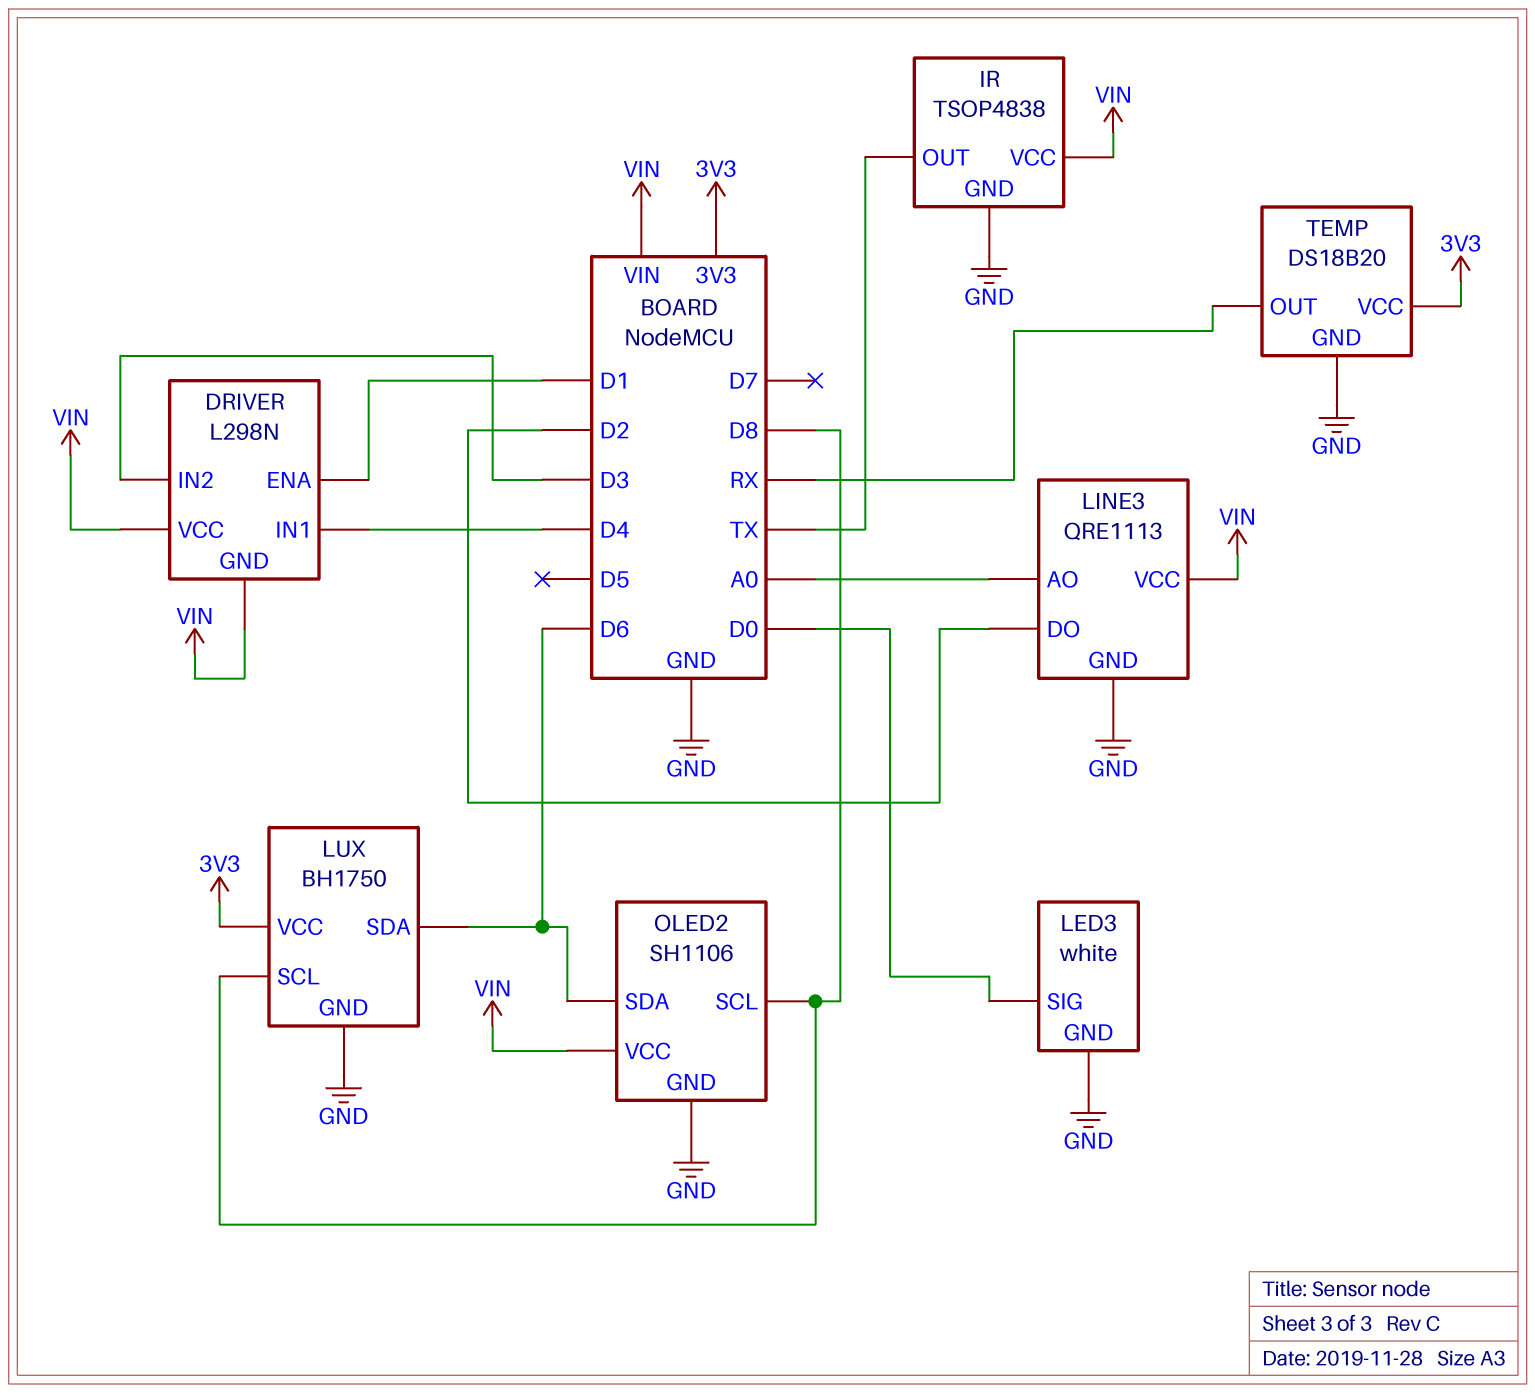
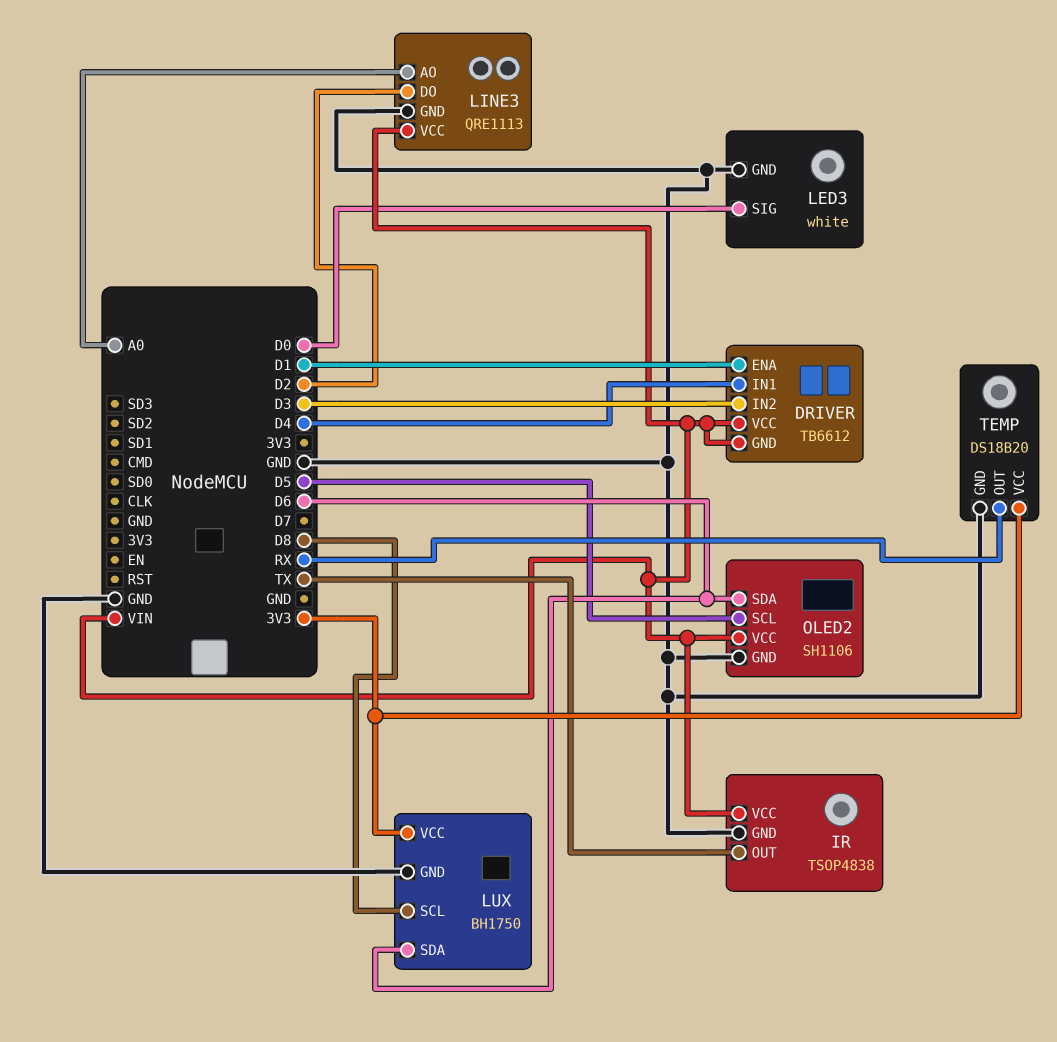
DRIVER: L298N -> TB6612
OLED2 pin SCL: D8 -> D5

